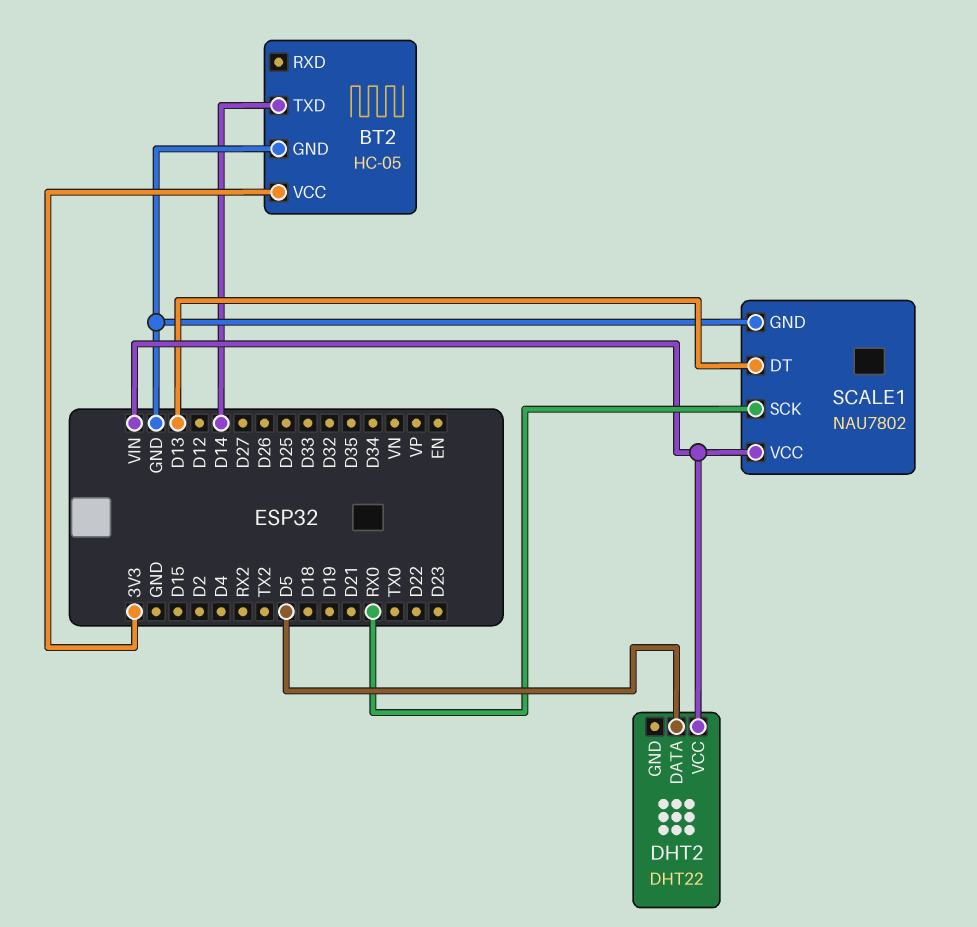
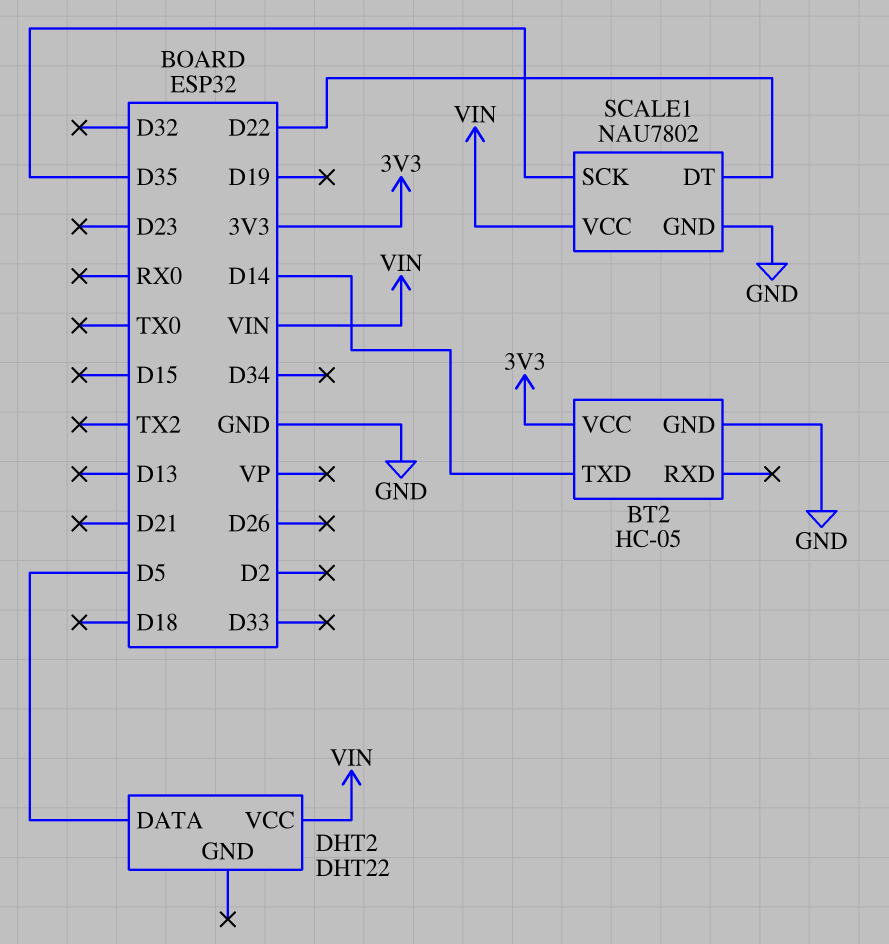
SCALE1 pin DT: D13 -> D22
SCALE1 pin SCK: RX0 -> D35

